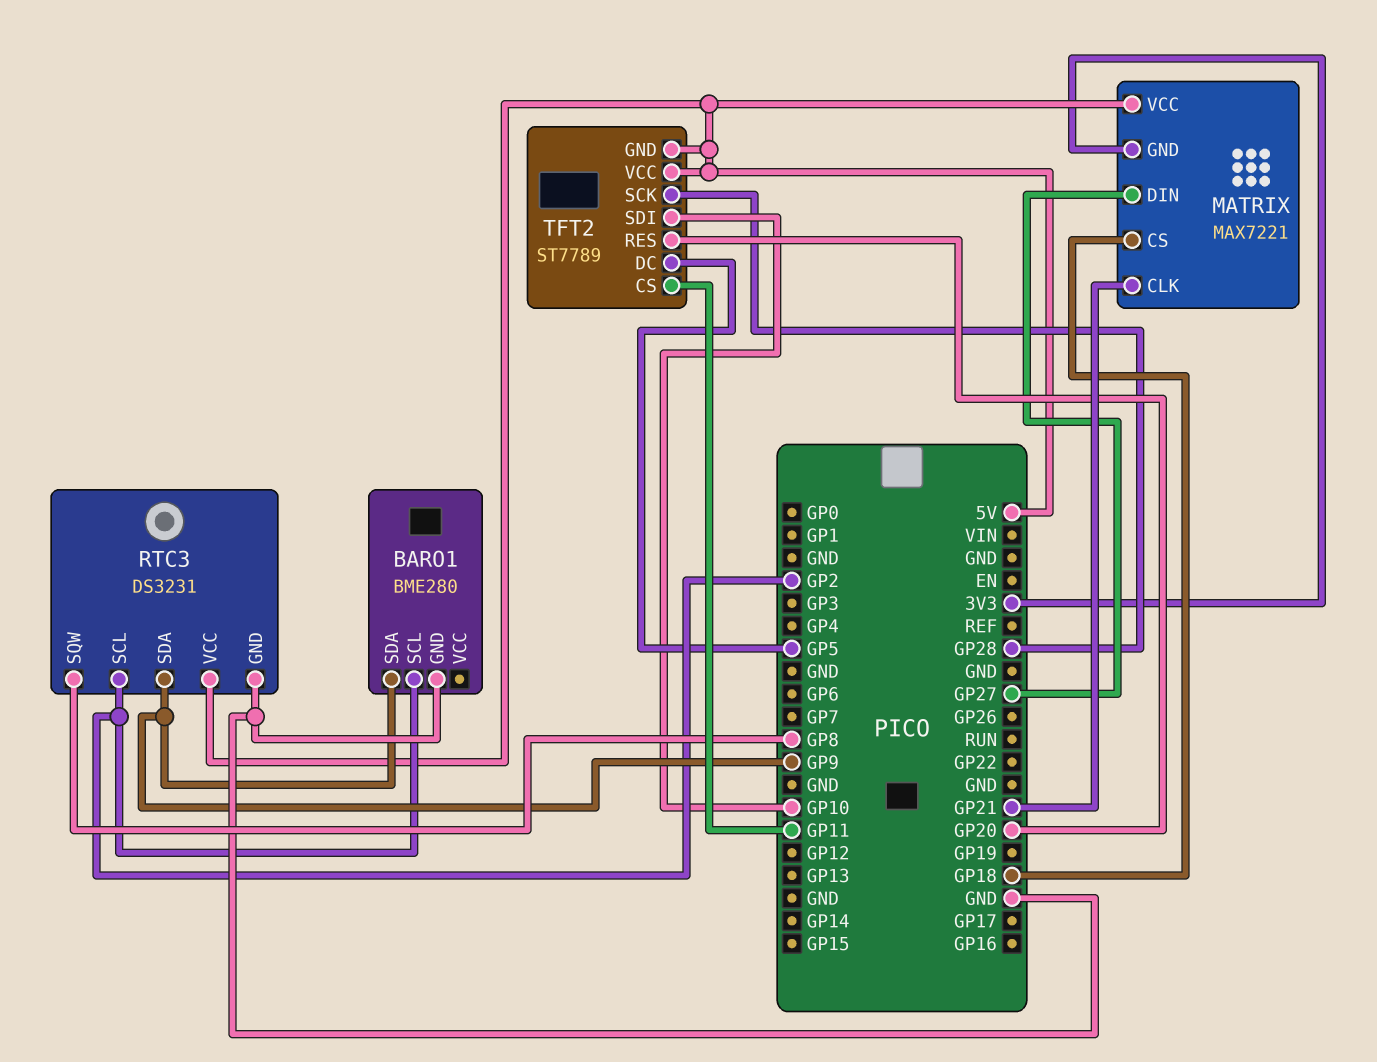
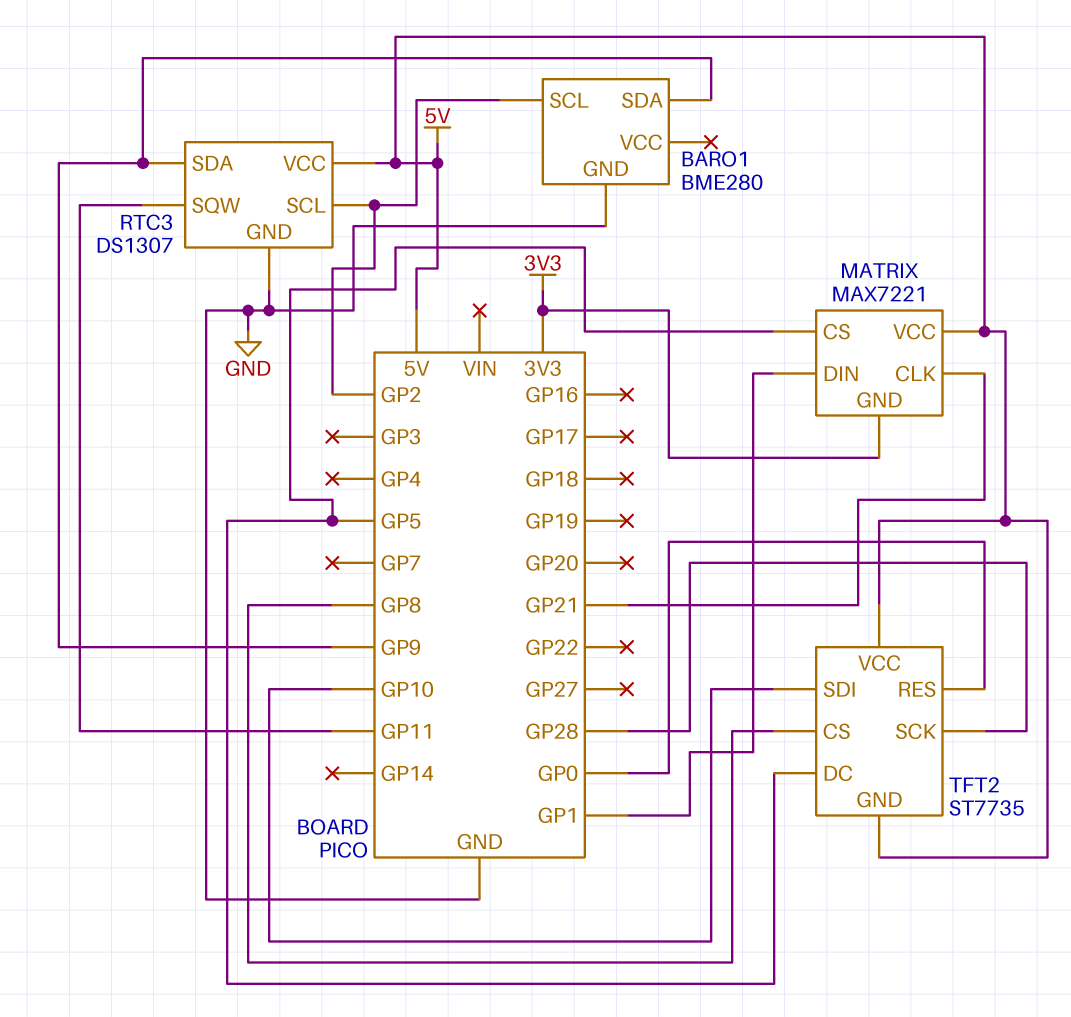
MATRIX pin CS: GP18 -> GP5
MATRIX pin DIN: GP27 -> GP1
RTC3: DS3231 -> DS1307
RTC3 pin SQW: GP8 -> GP11
TFT2: ST7789 -> ST7735
TFT2 pin CS: GP11 -> GP8
TFT2 pin RES: GP20 -> GP0

